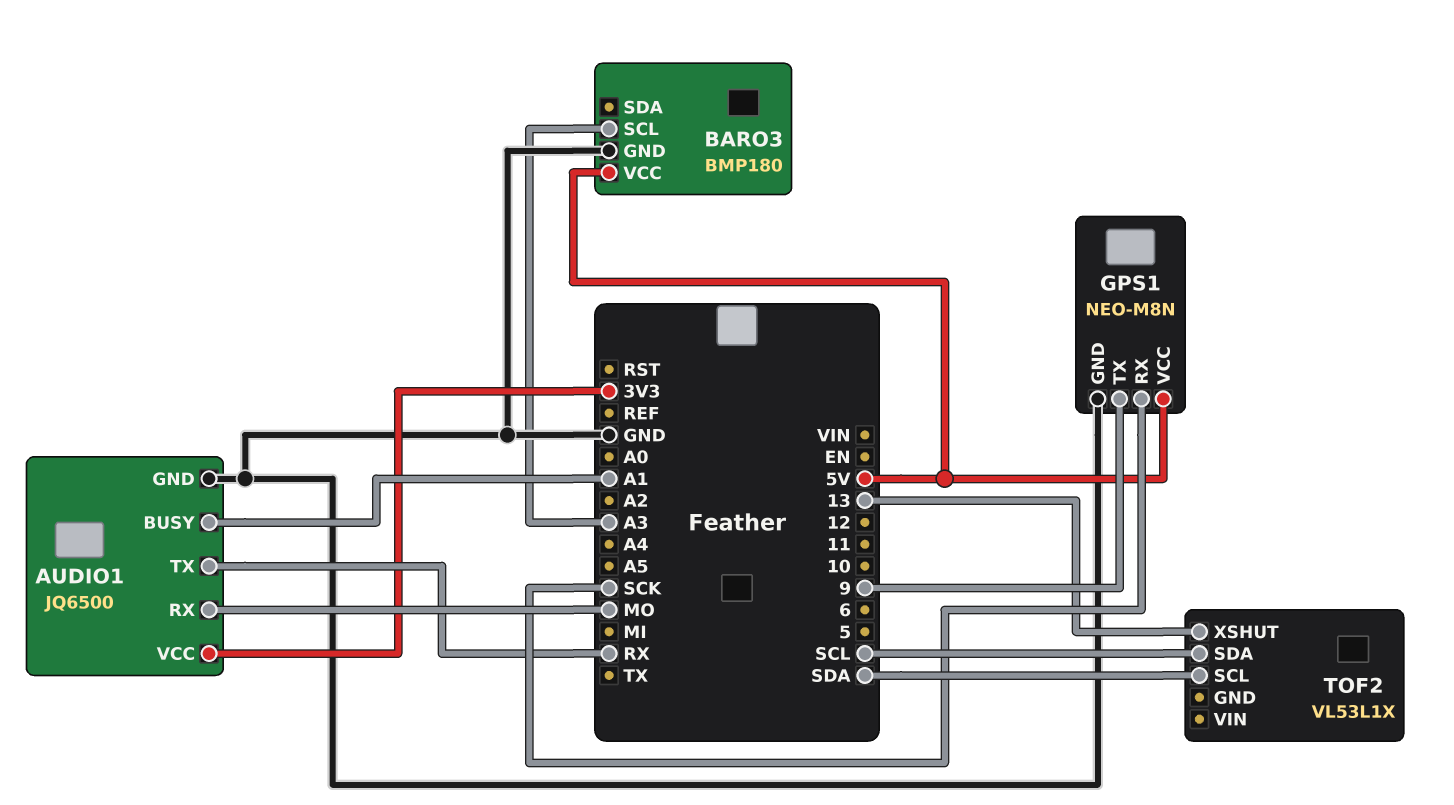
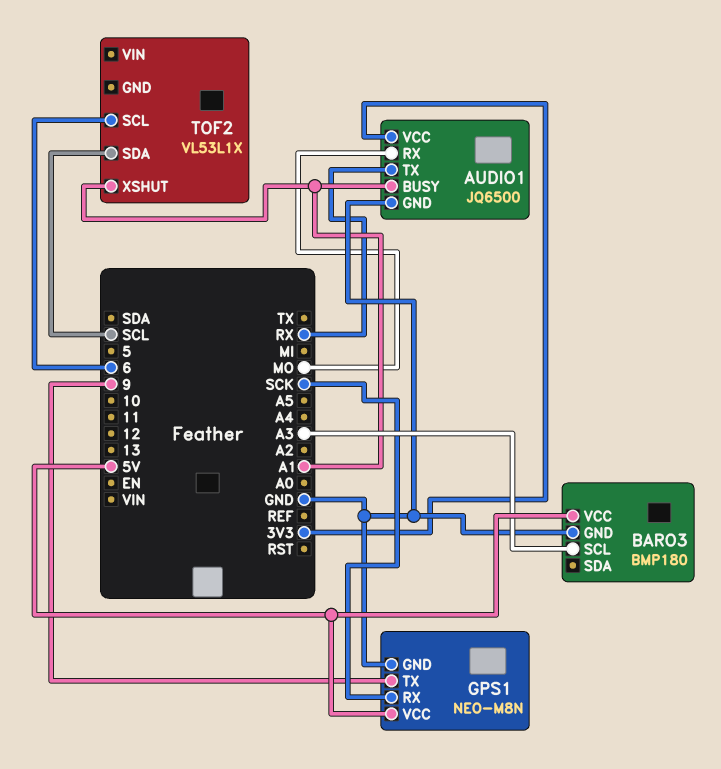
TOF2 pin SCL: SDA -> 6
TOF2 pin XSHUT: 13 -> A1

